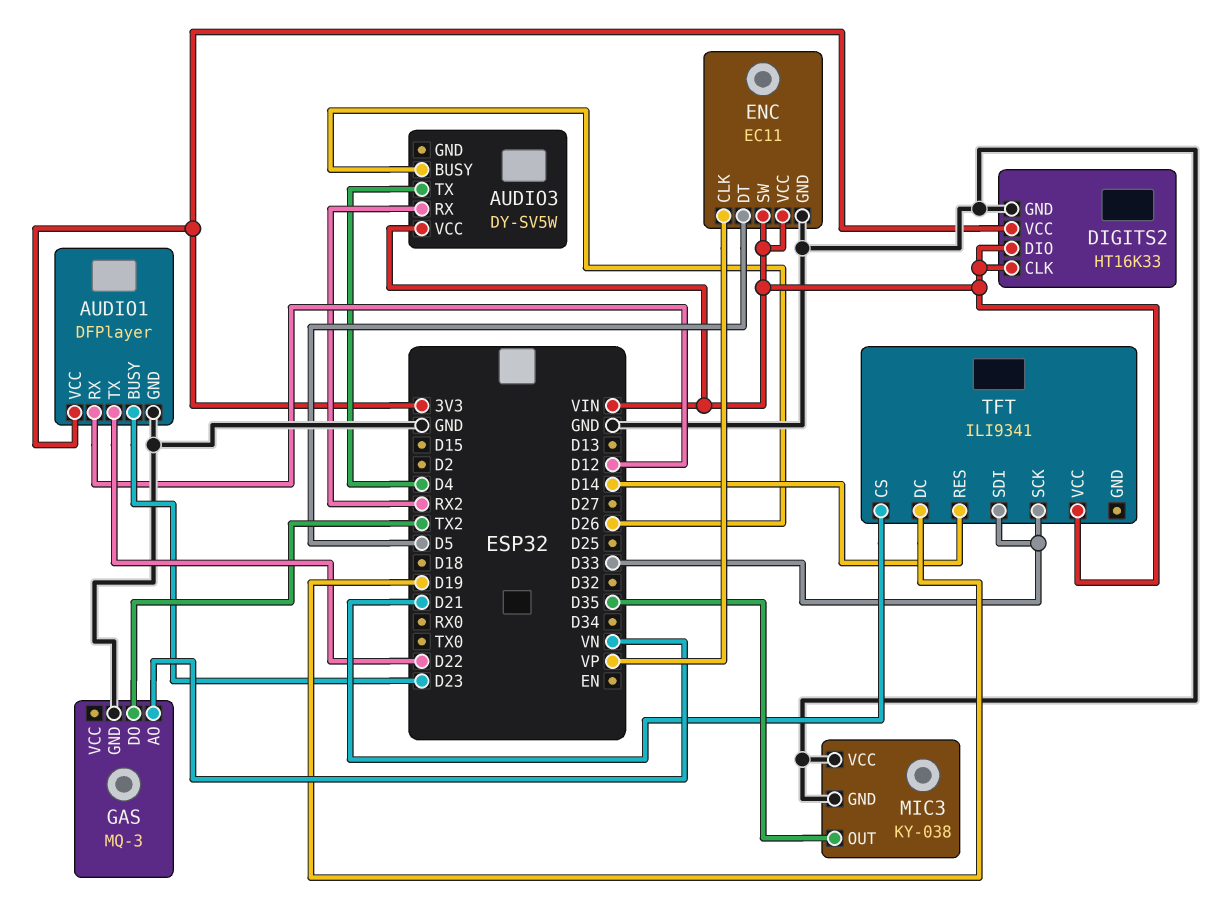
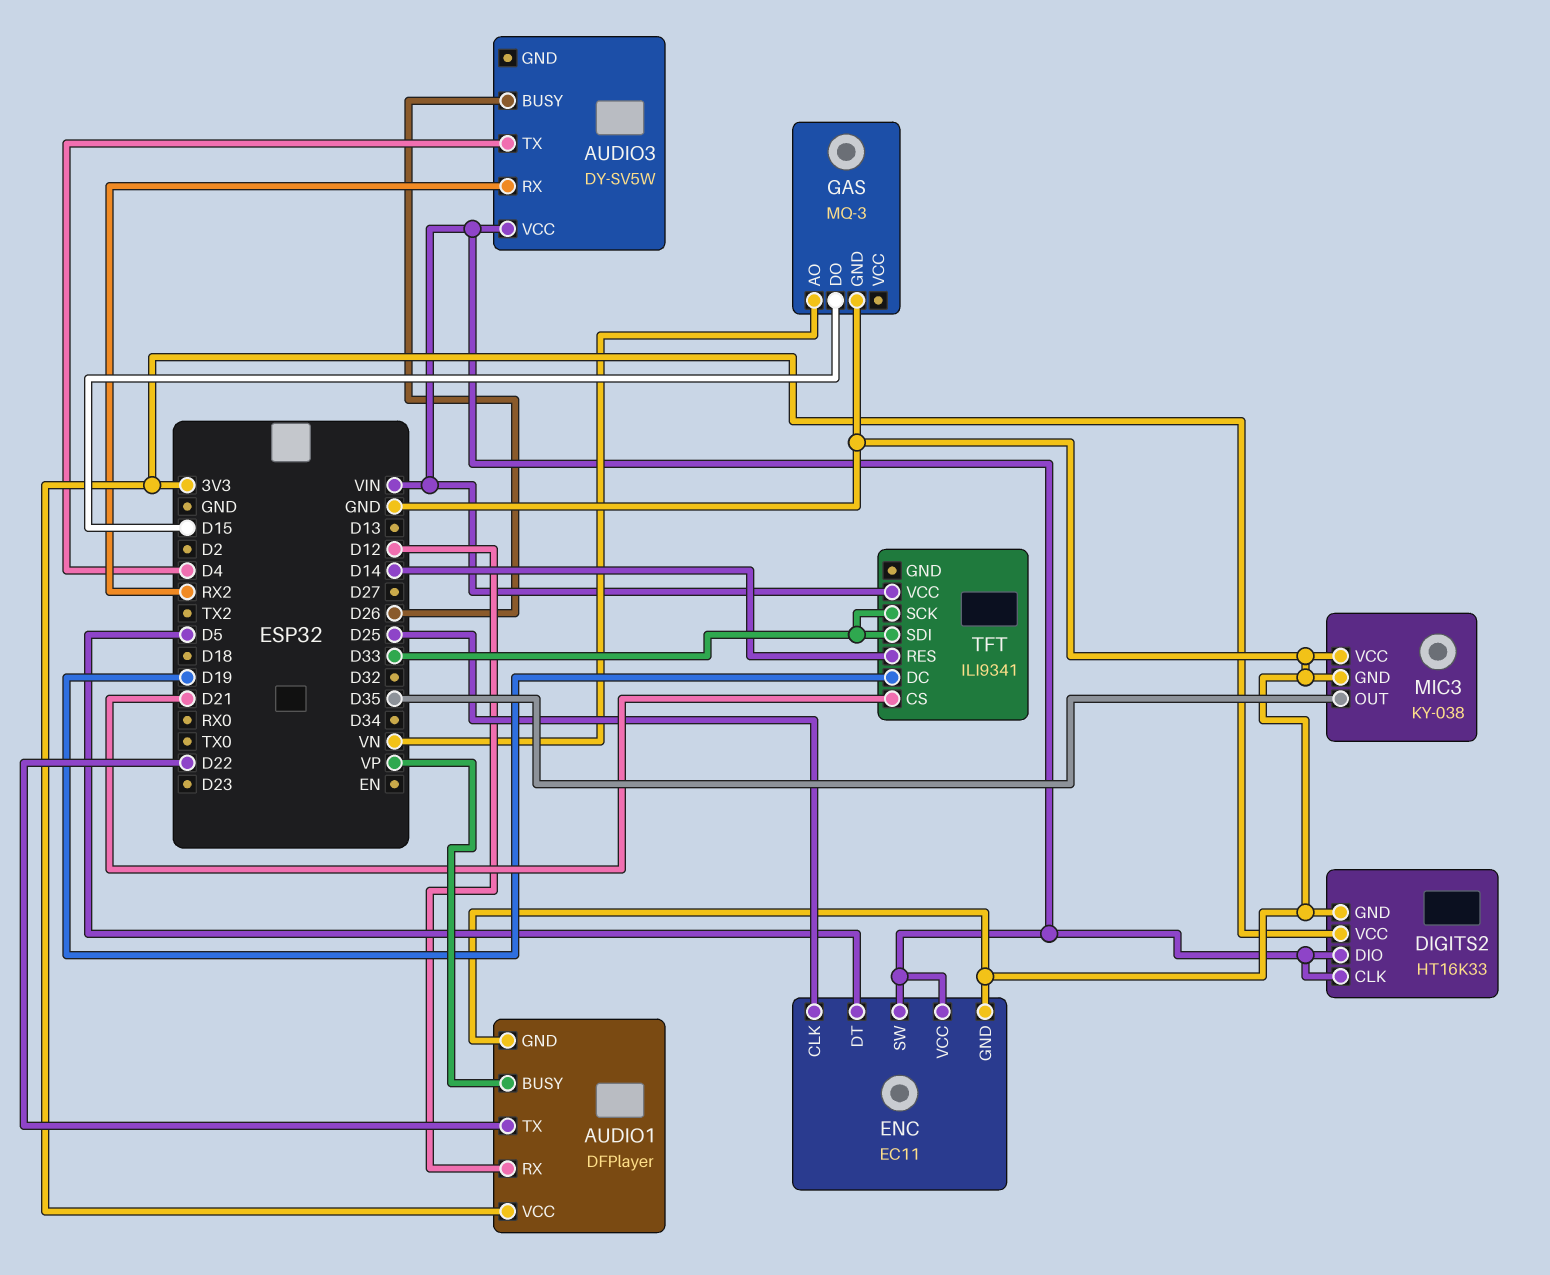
AUDIO1 pin BUSY: D23 -> VP
ENC pin CLK: VP -> D25
GAS pin DO: TX2 -> D15

